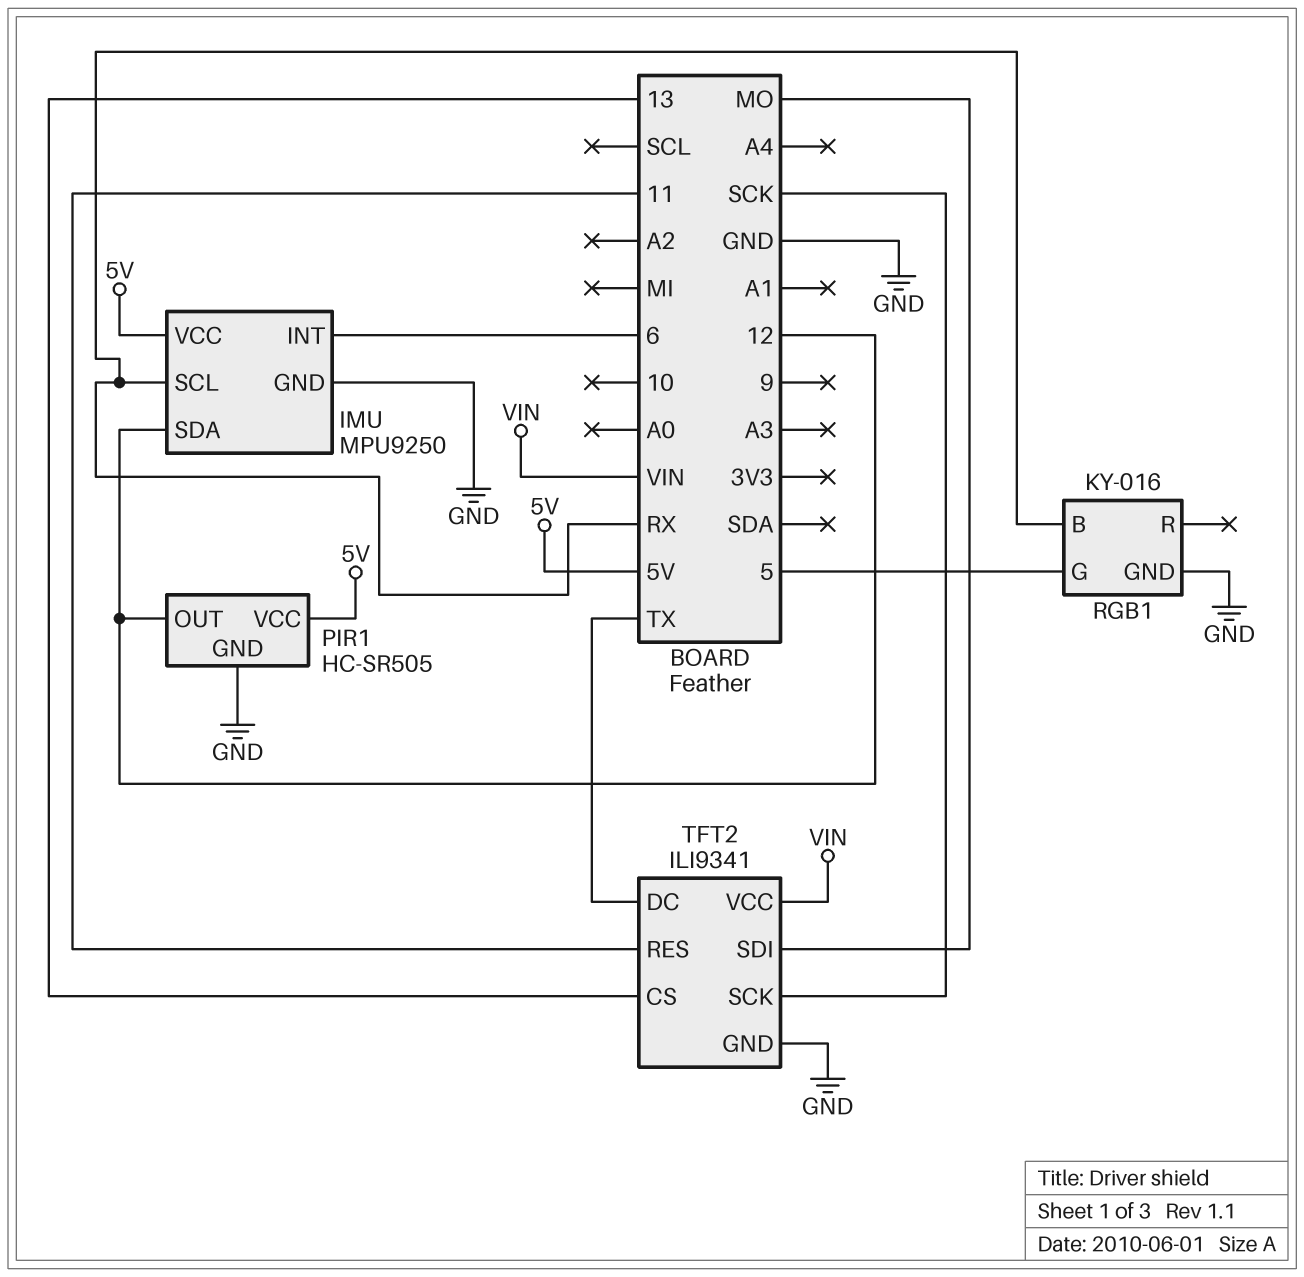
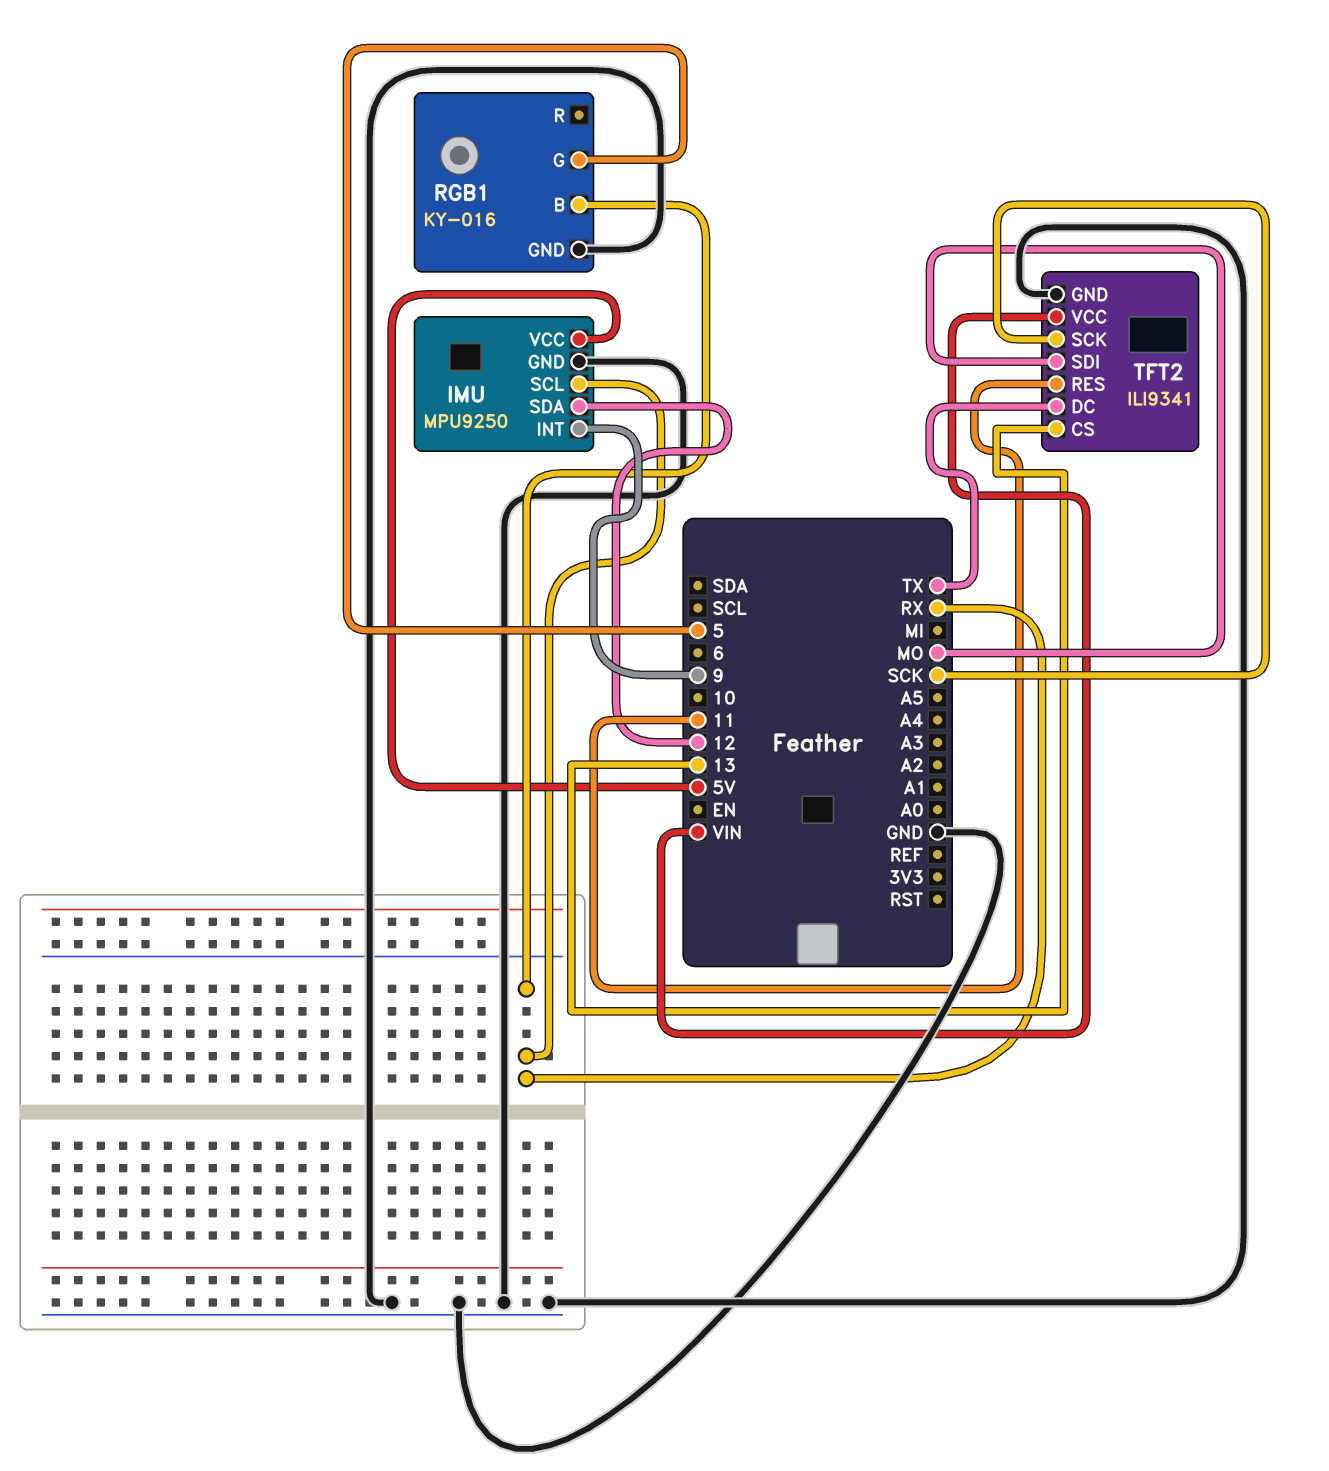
IMU pin INT: 6 -> 9
PIR1: HC-SR505 -> none
PIR1 pin GND: GND -> none
PIR1 pin OUT: 12 -> none
PIR1 pin VCC: 5V -> none

